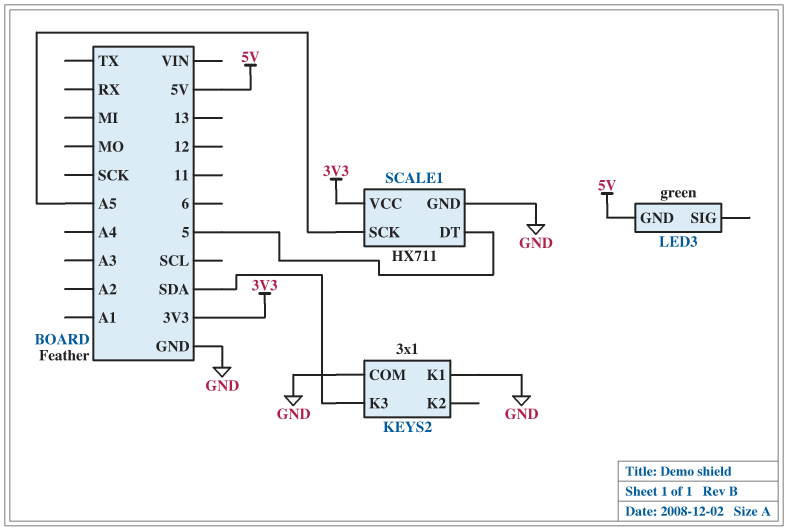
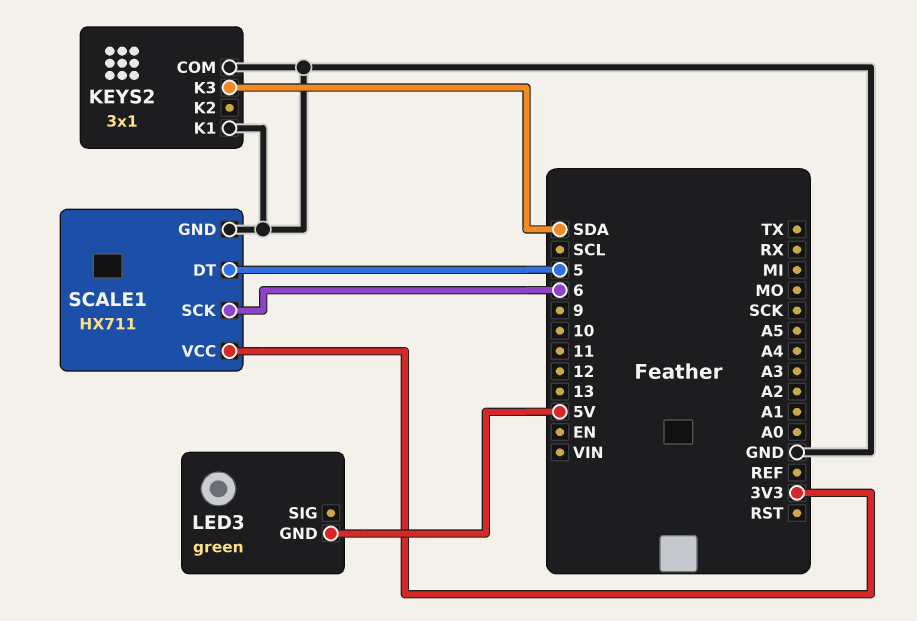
SCALE1 pin SCK: A5 -> 6

